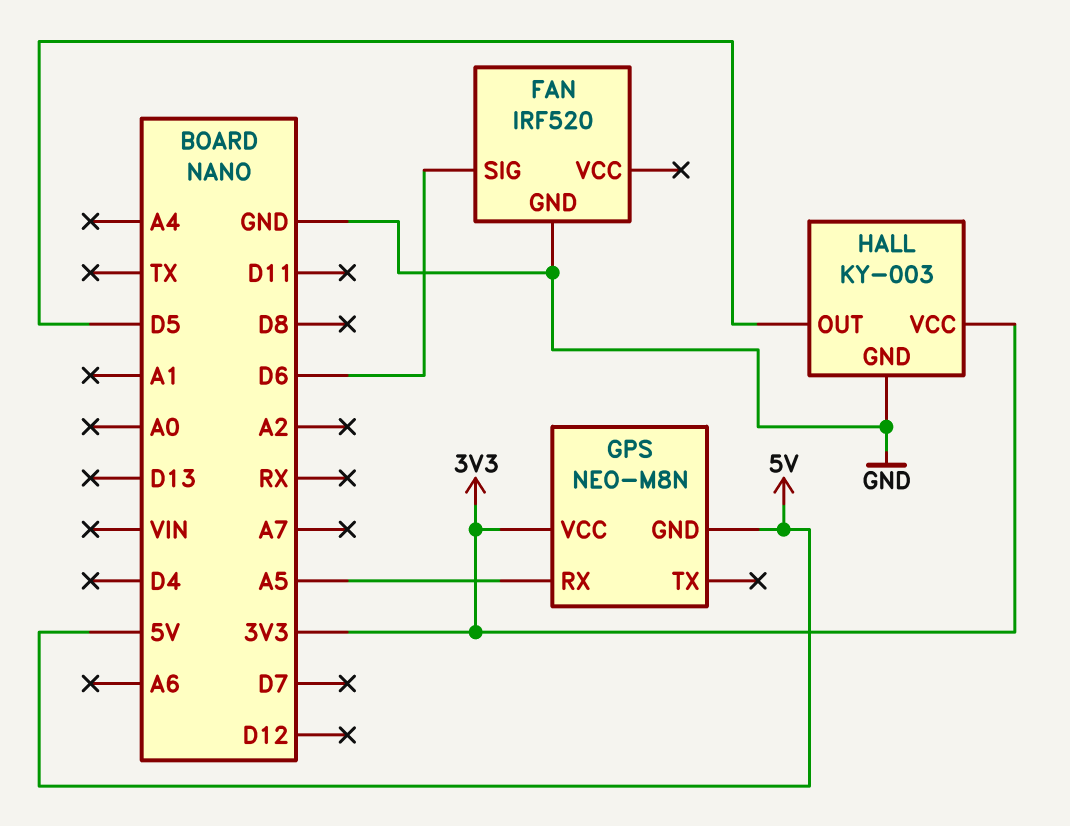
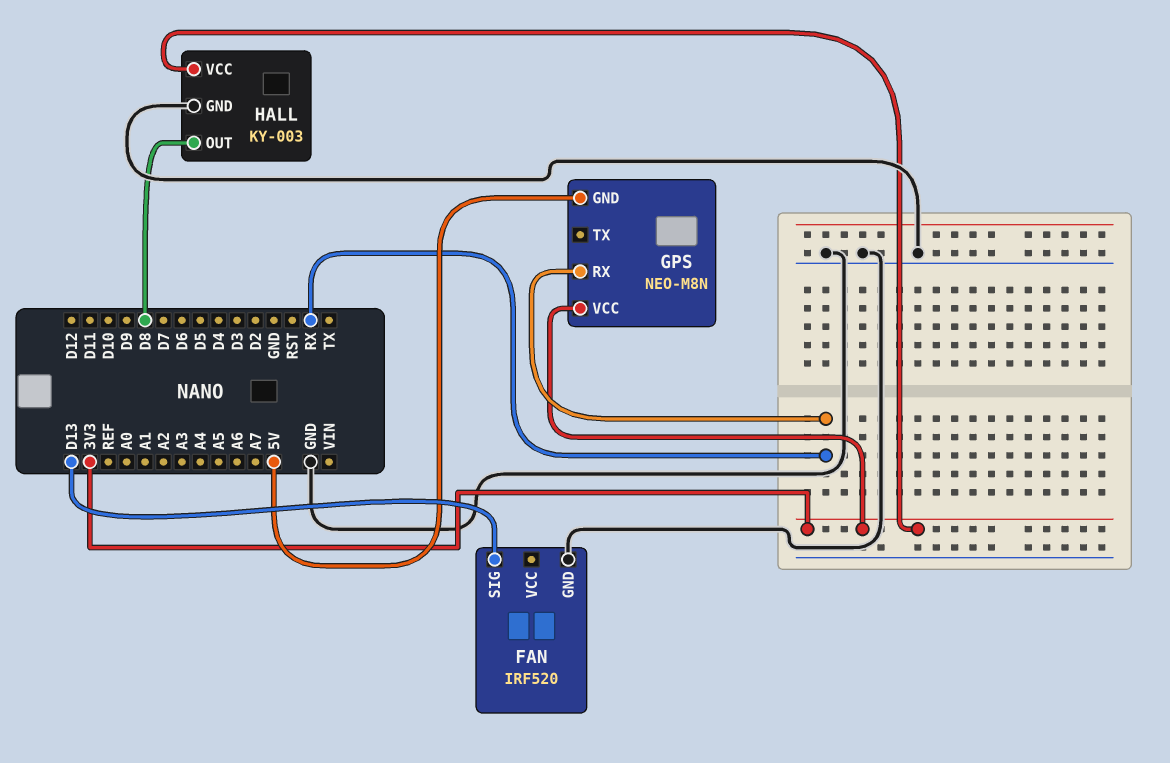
FAN pin SIG: D6 -> D13
GPS pin RX: A5 -> RX
HALL pin OUT: D5 -> D8

